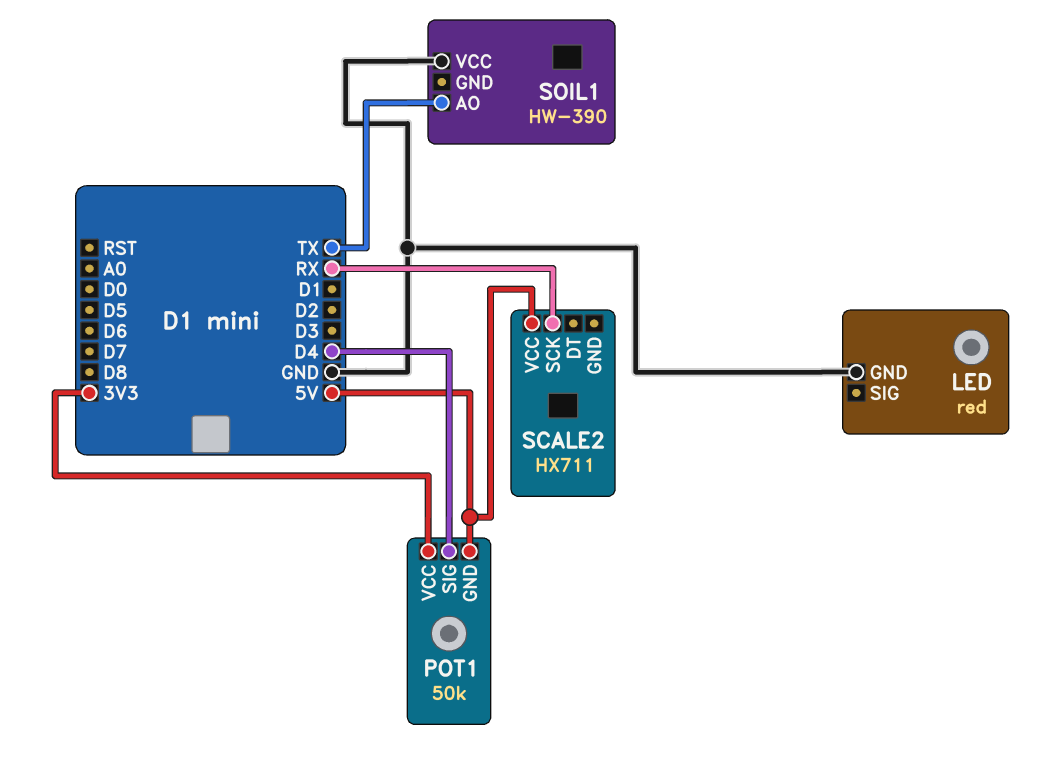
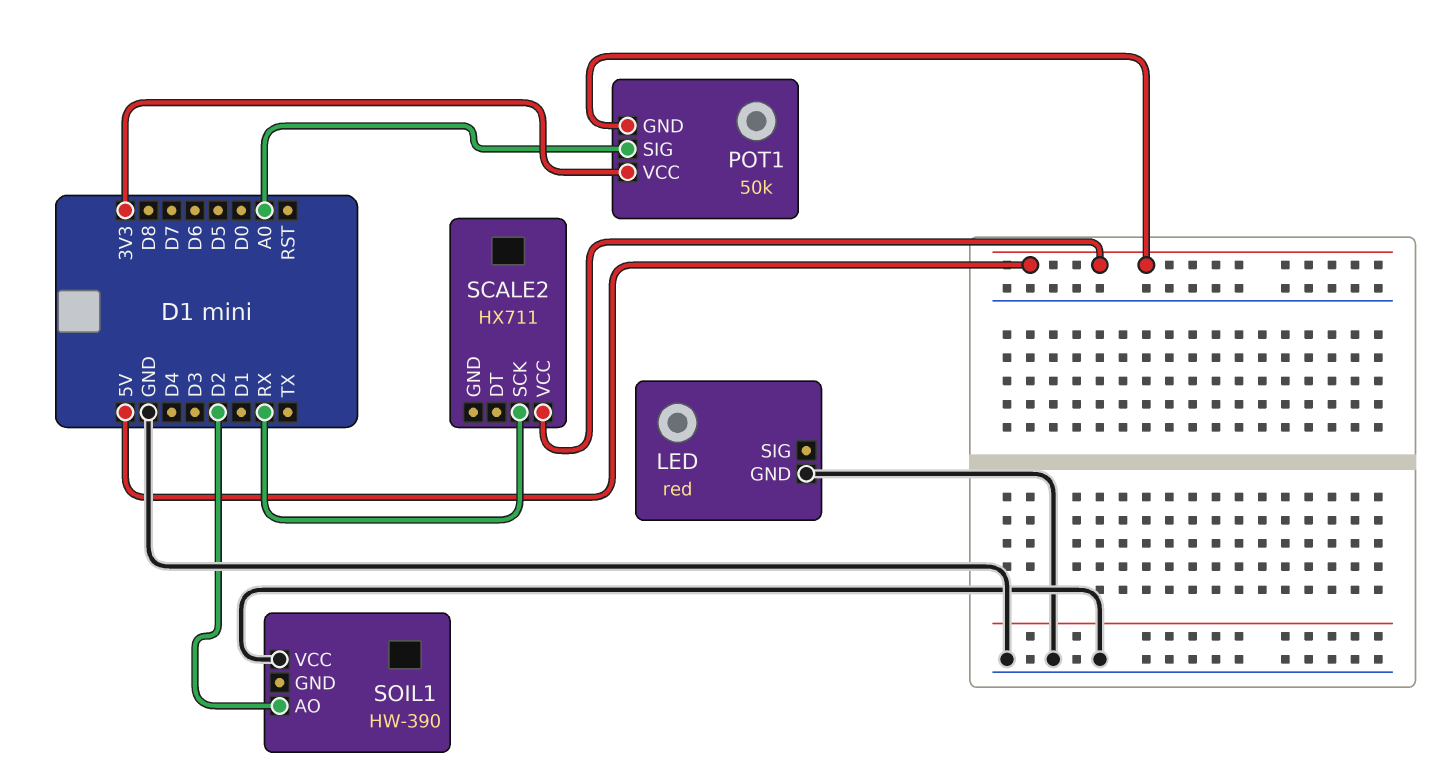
POT1 pin SIG: D4 -> A0
SOIL1 pin AO: TX -> D2

